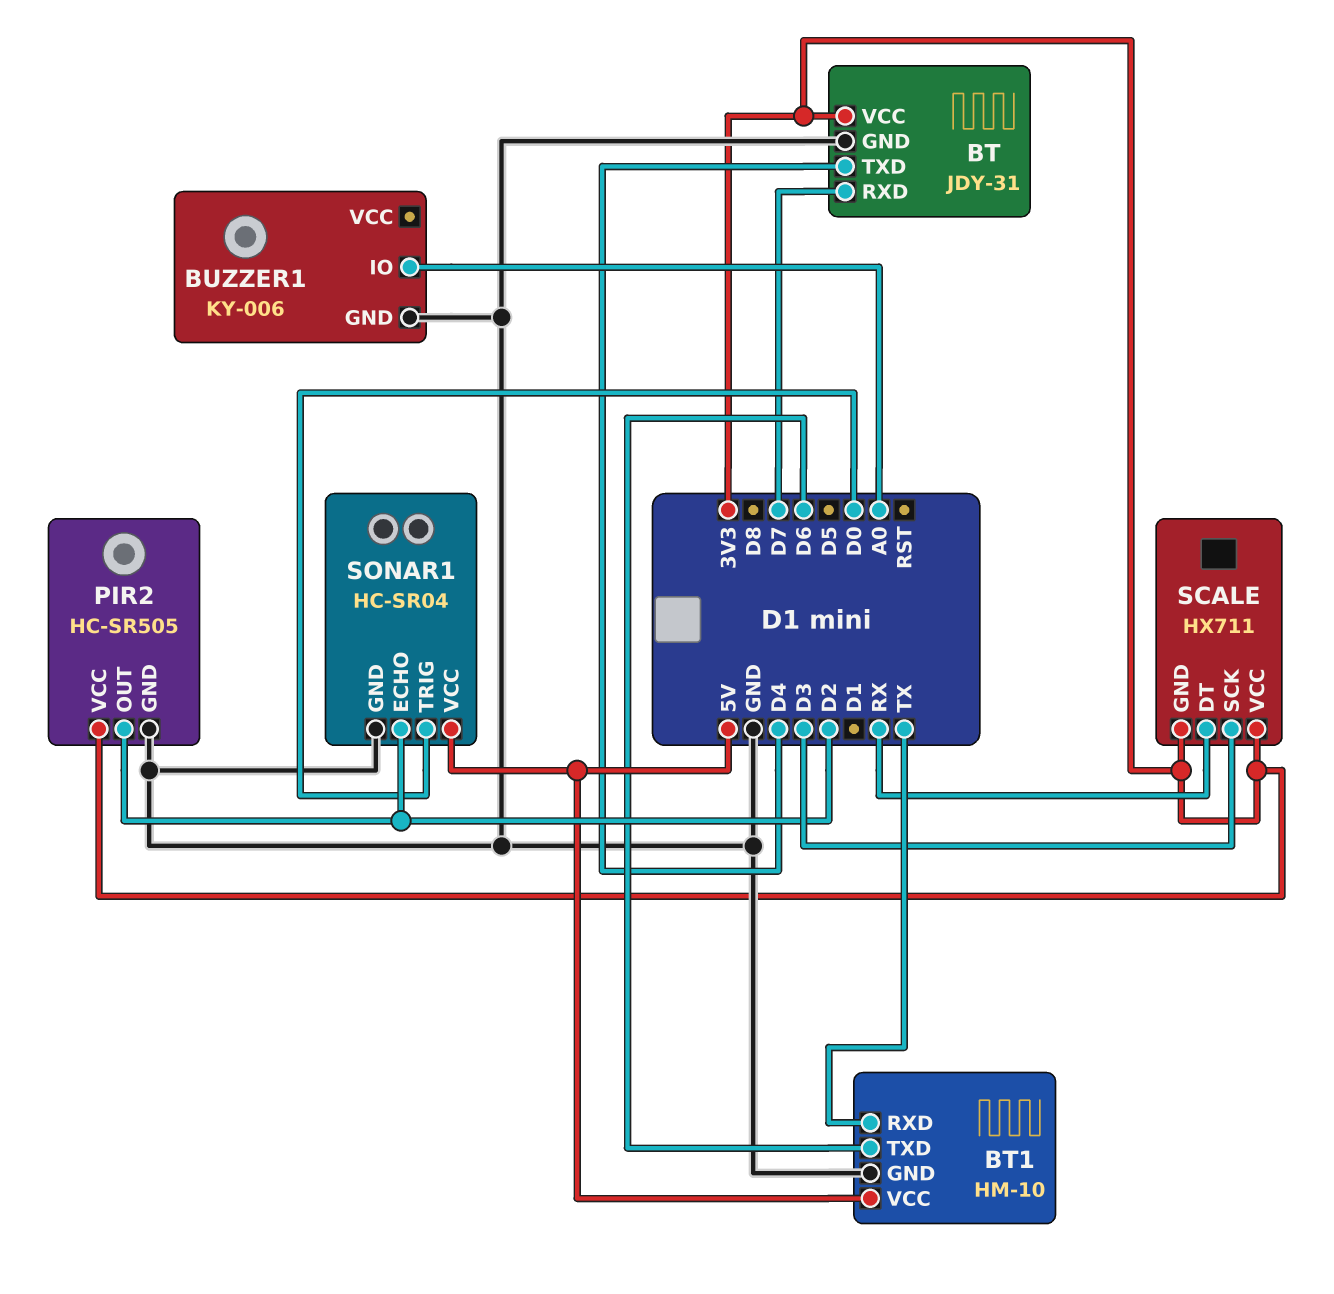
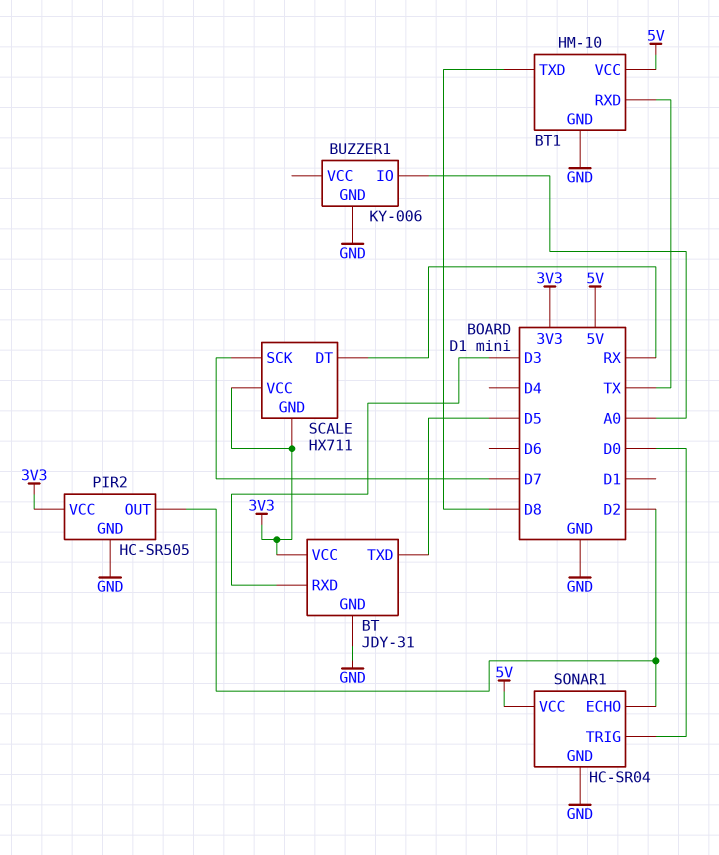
BT pin RXD: D7 -> D3
BT pin TXD: D4 -> D5
BT1 pin TXD: D6 -> D8
SCALE pin SCK: D3 -> D7

